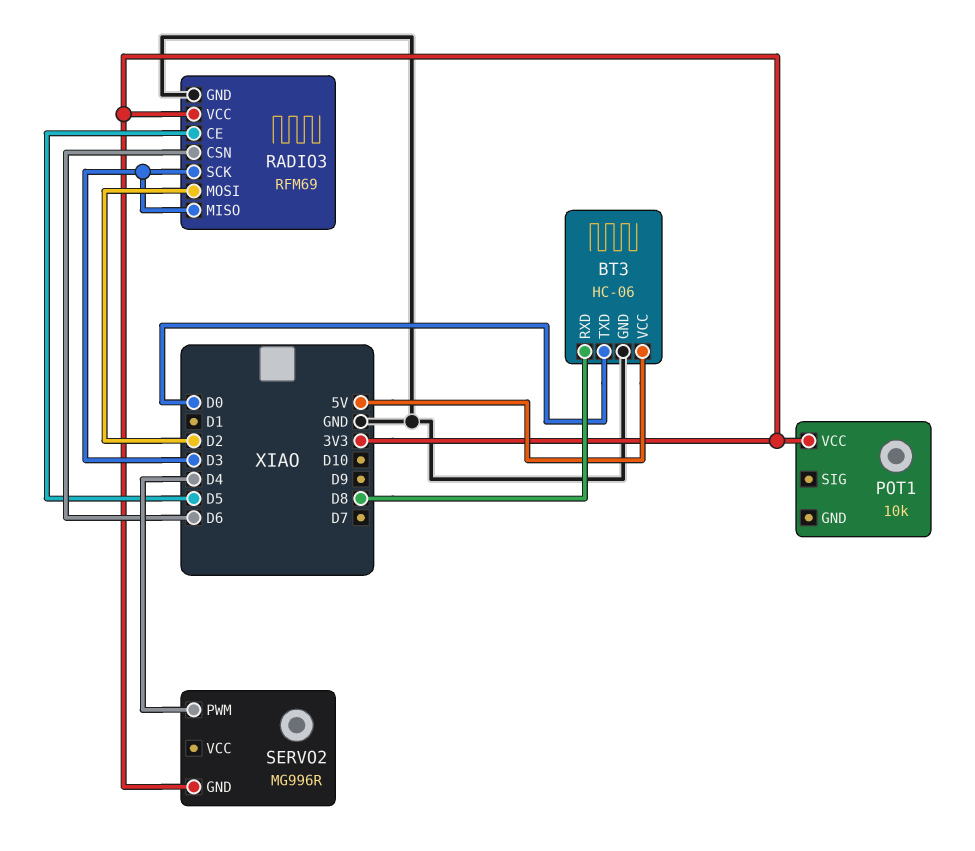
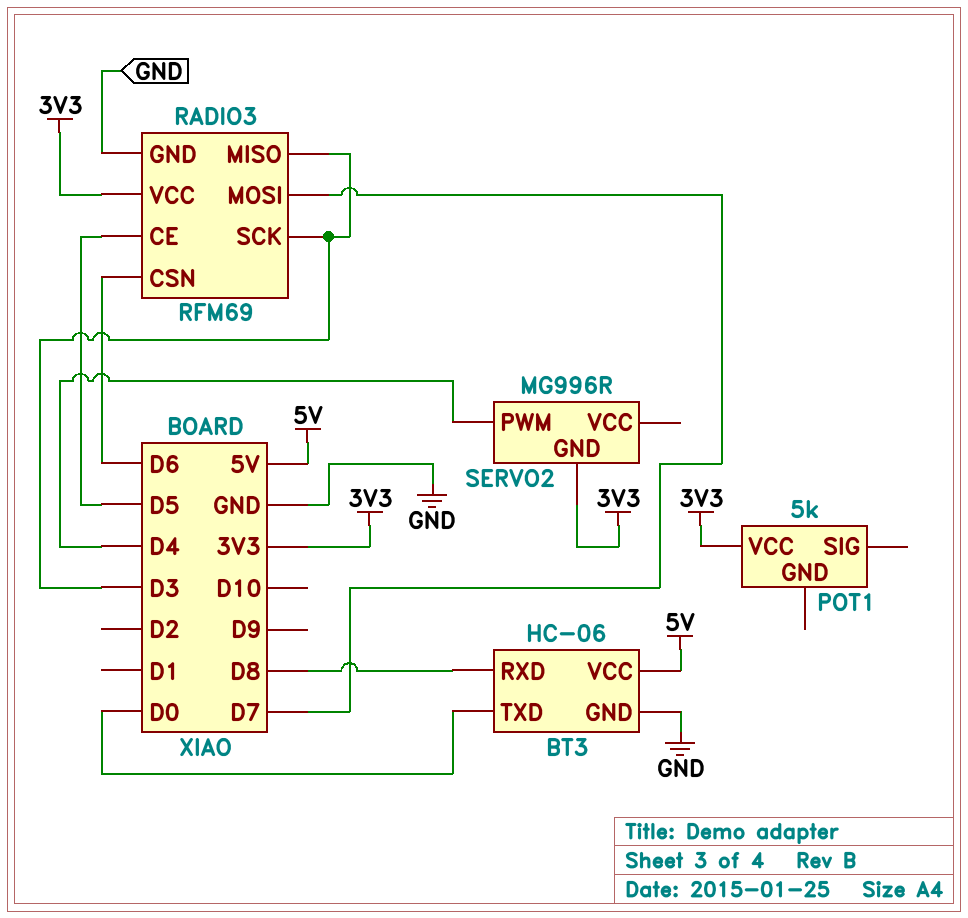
POT1: 10k -> 5k
RADIO3 pin MOSI: D2 -> D7

